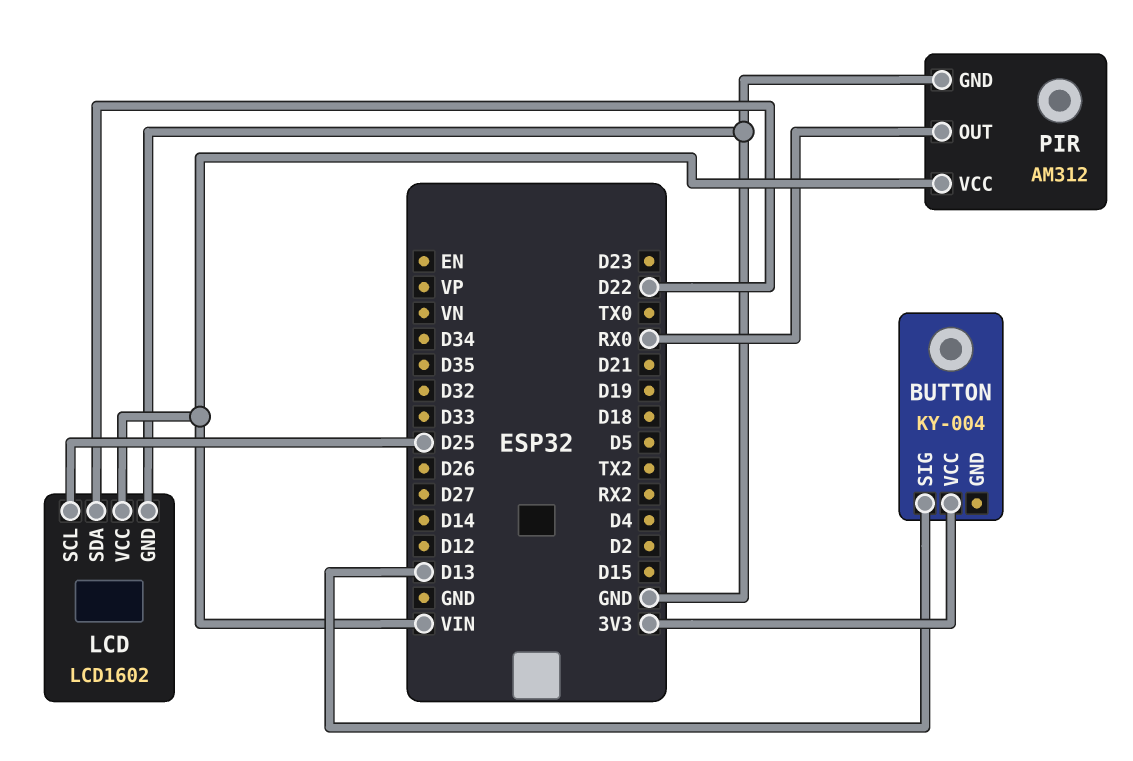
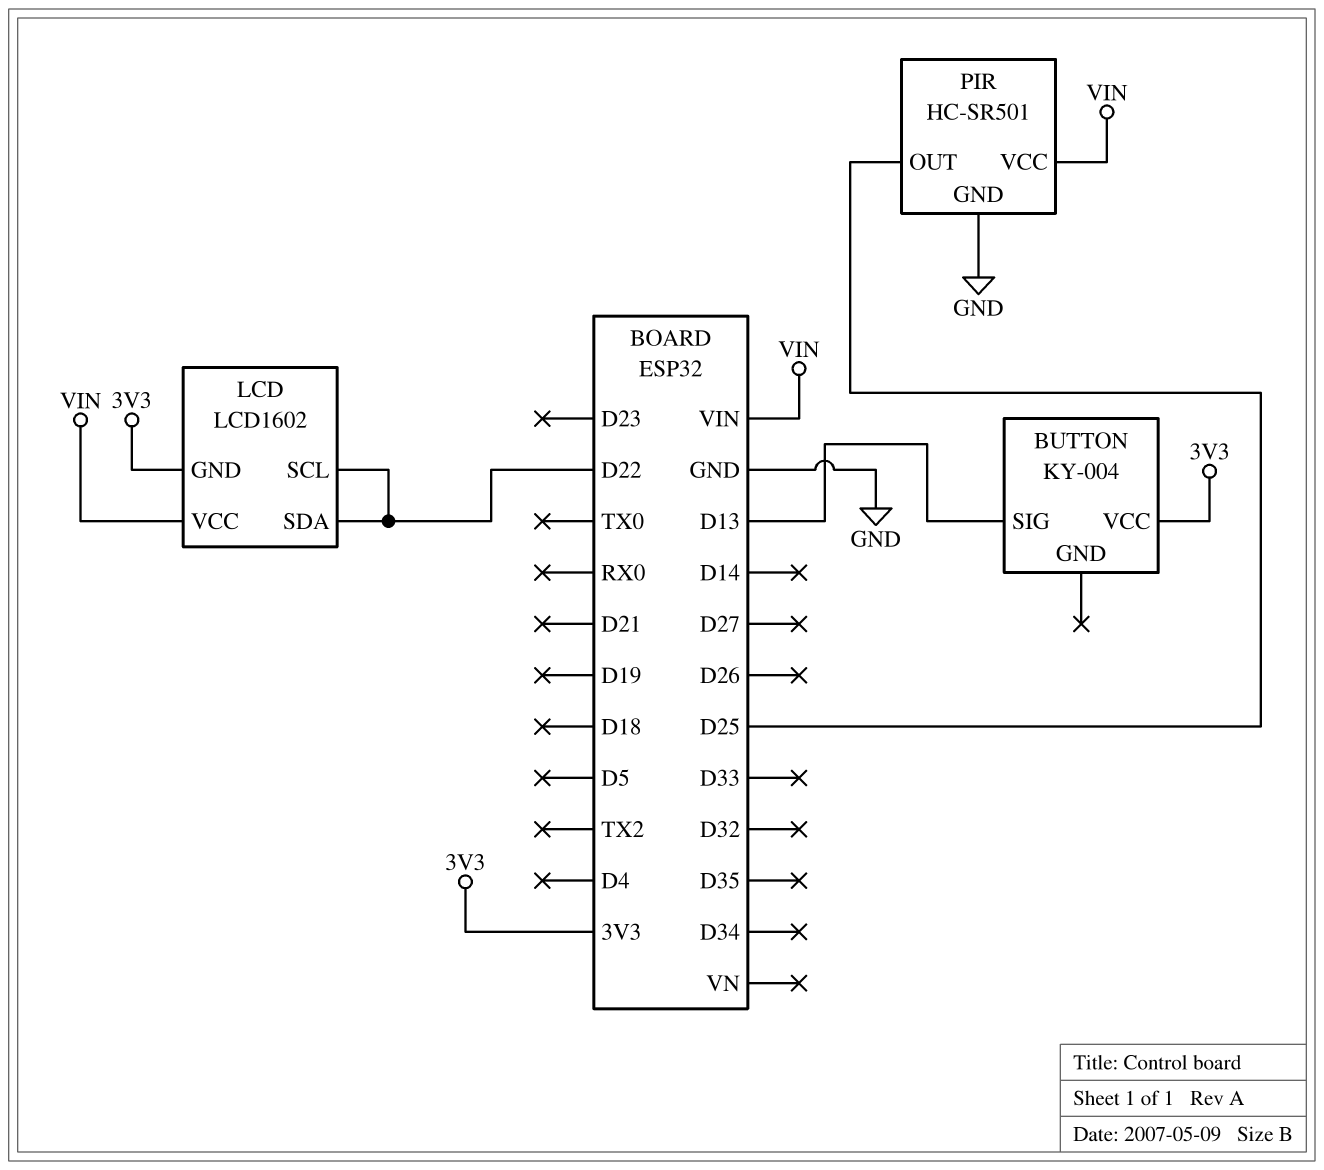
LCD pin GND: GND -> 3V3
LCD pin SCL: D25 -> D22
PIR: AM312 -> HC-SR501
PIR pin OUT: RX0 -> D25

